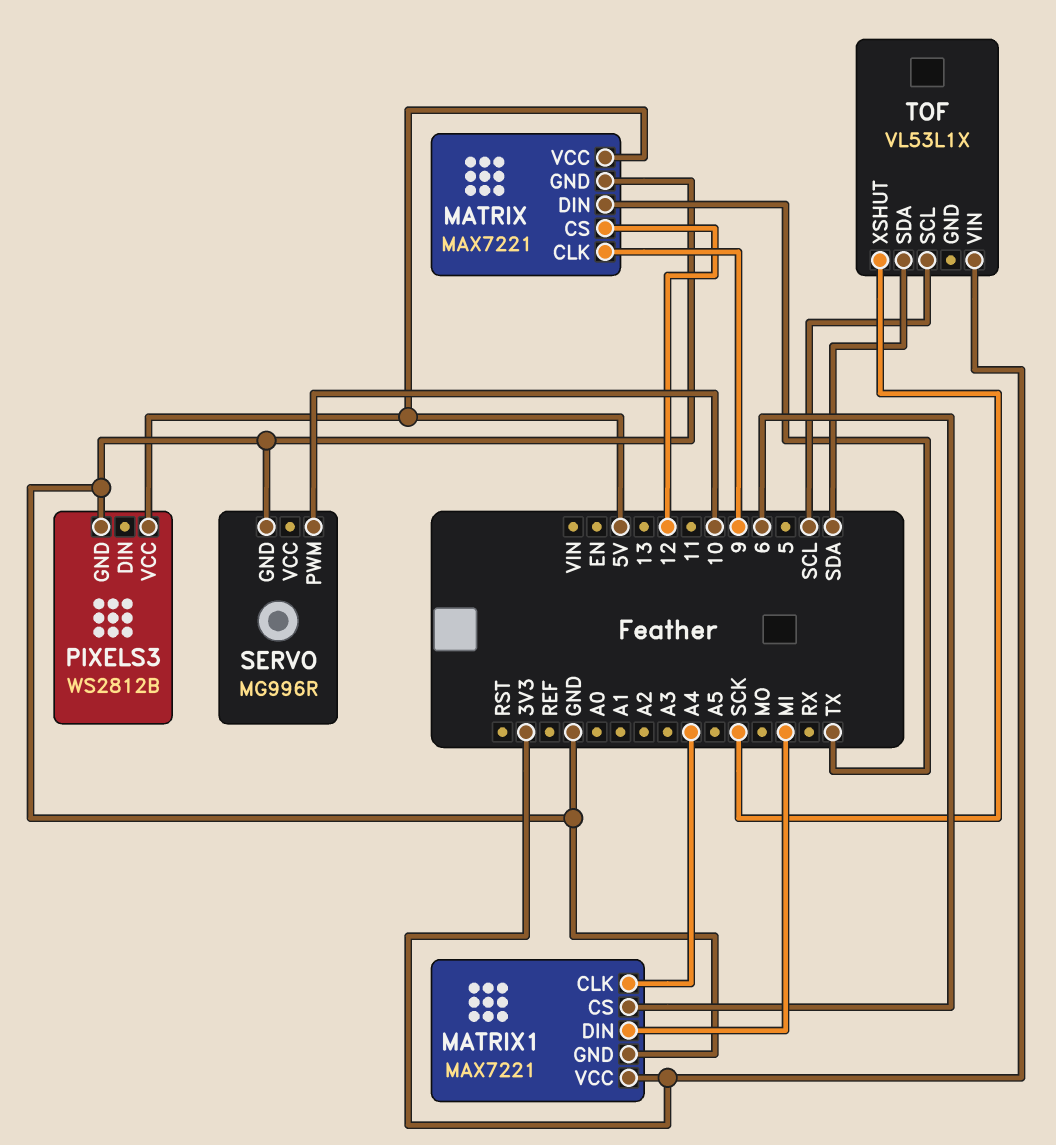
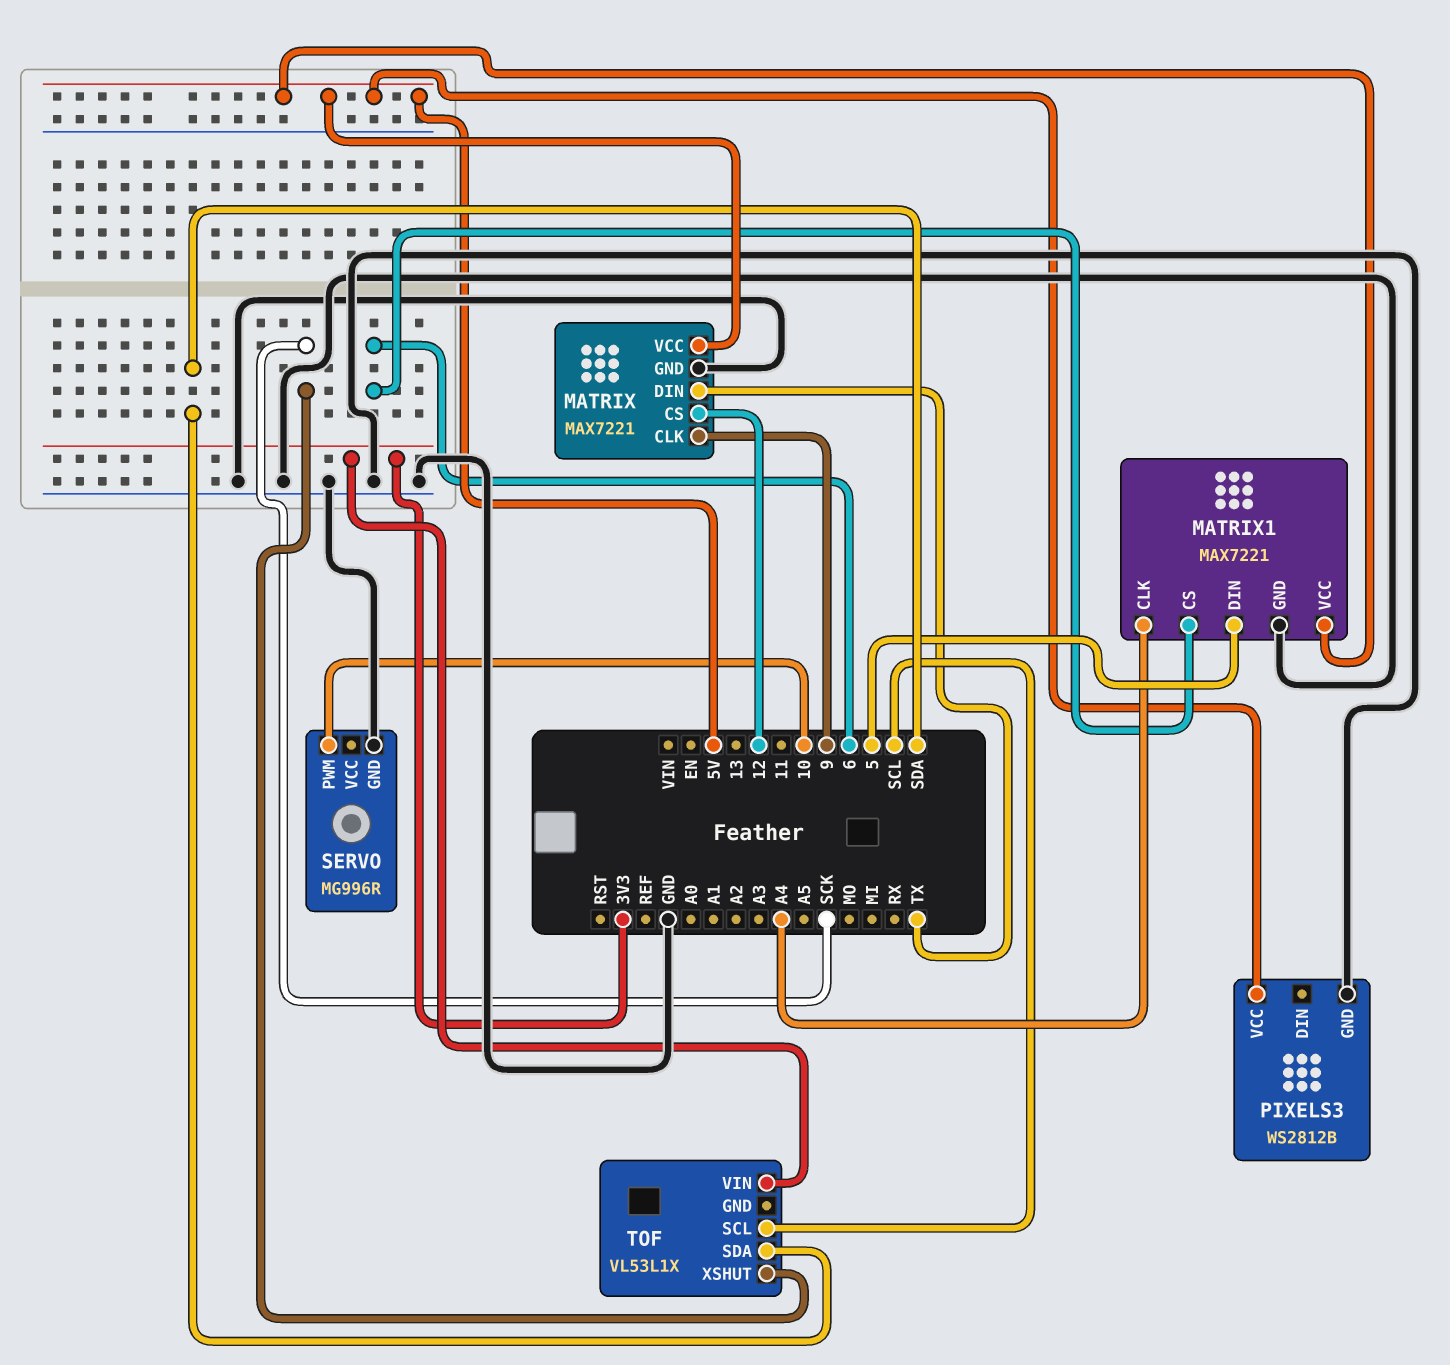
MATRIX1 pin DIN: MI -> 5
MATRIX1 pin VCC: 3V3 -> 5V

